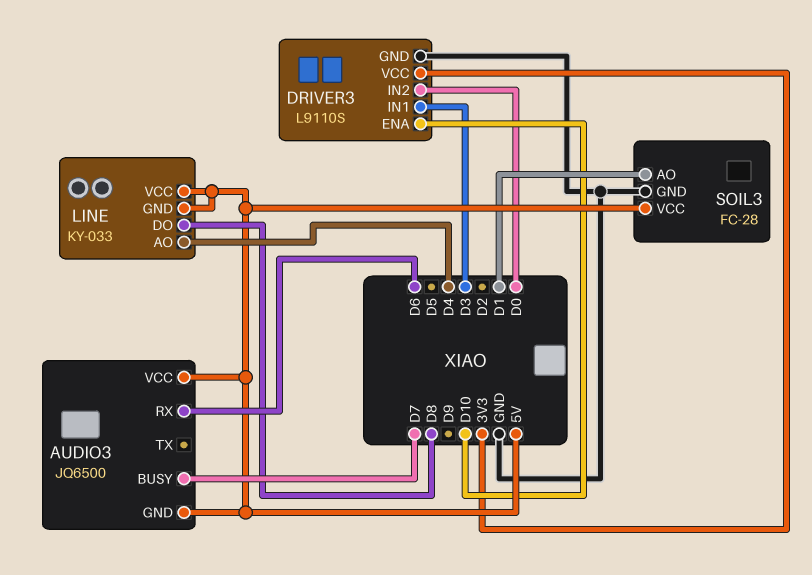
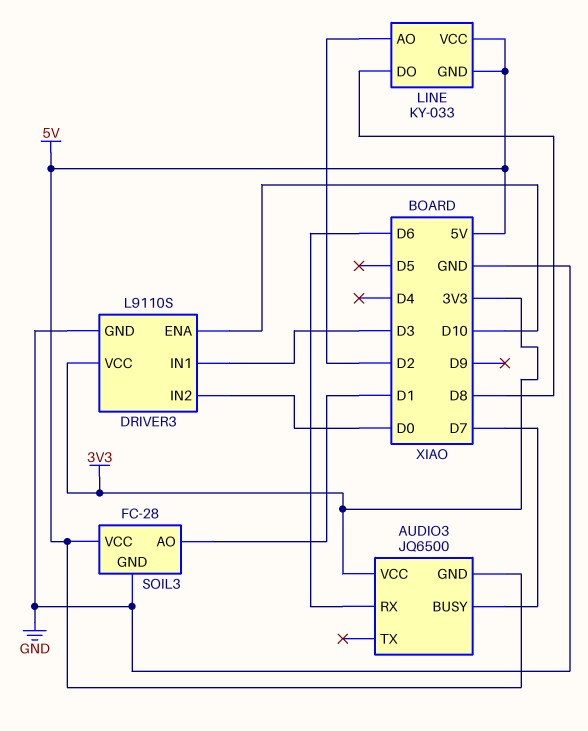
AUDIO3 pin VCC: 5V -> 3V3
LINE pin AO: D4 -> D2

